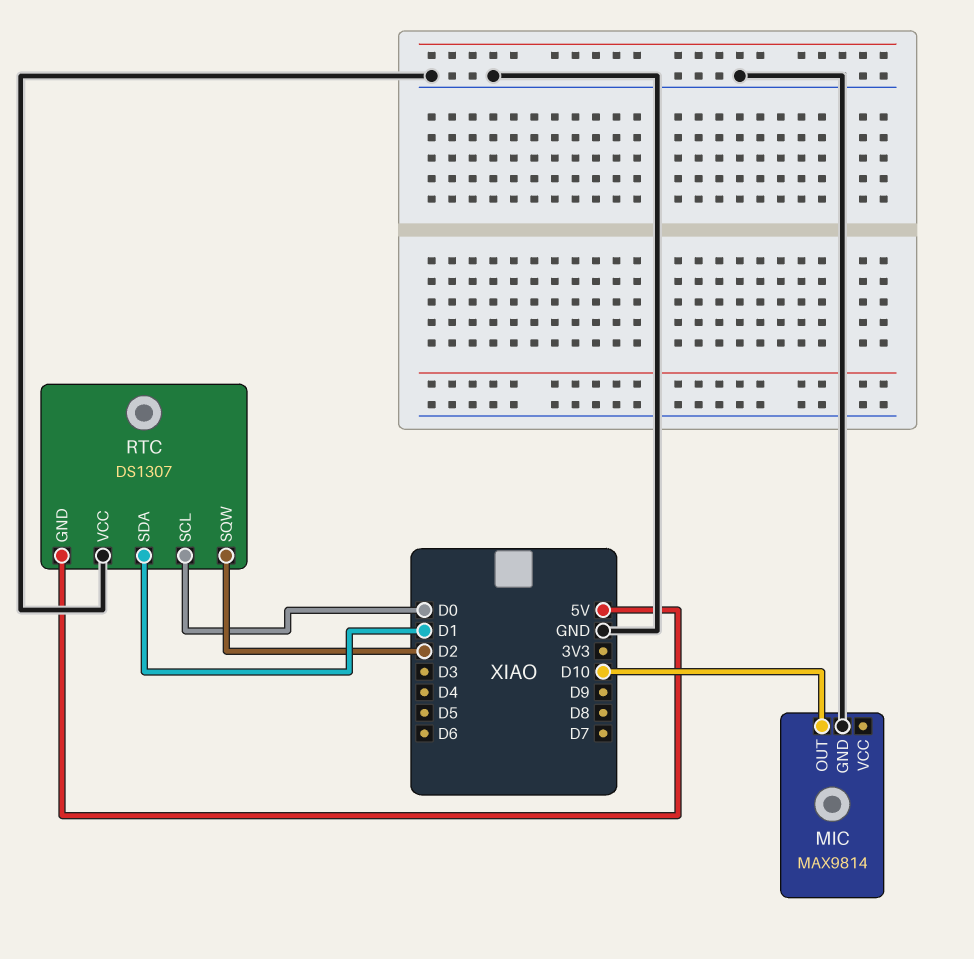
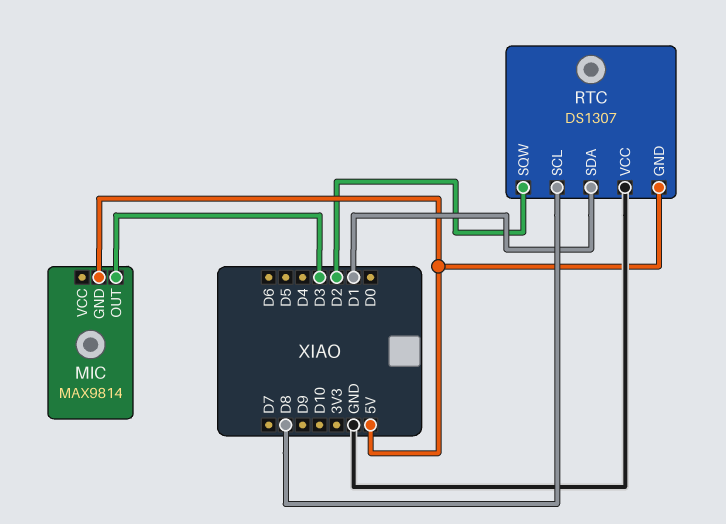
MIC pin GND: GND -> 5V
MIC pin OUT: D10 -> D3
RTC pin SCL: D0 -> D8

